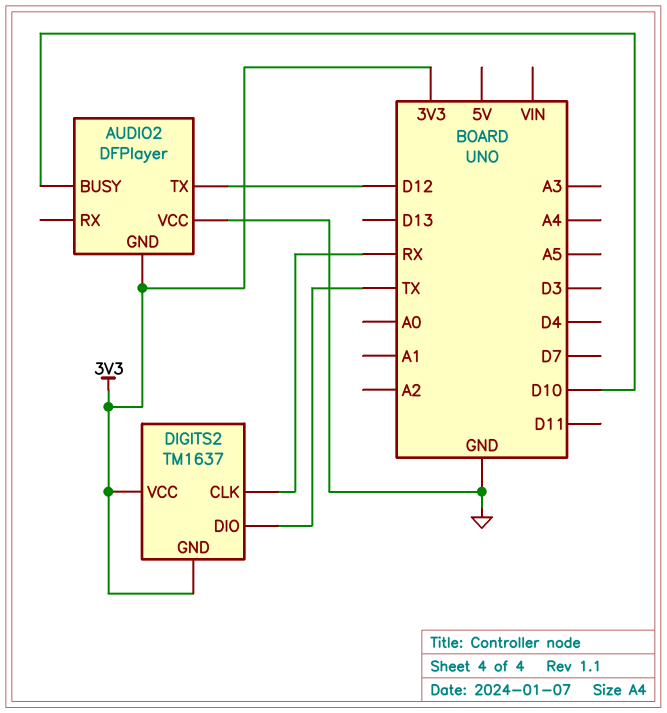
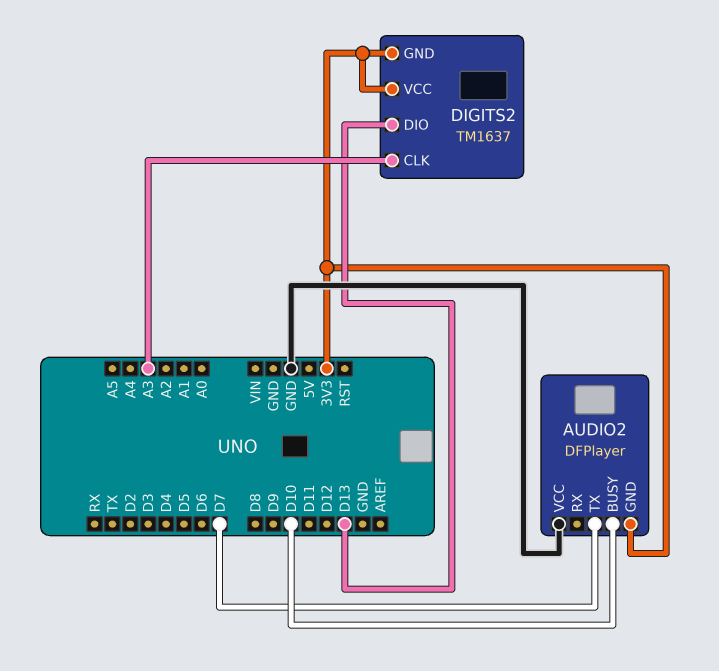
AUDIO2 pin TX: D12 -> D7
DIGITS2 pin CLK: RX -> A3
DIGITS2 pin DIO: TX -> D13

